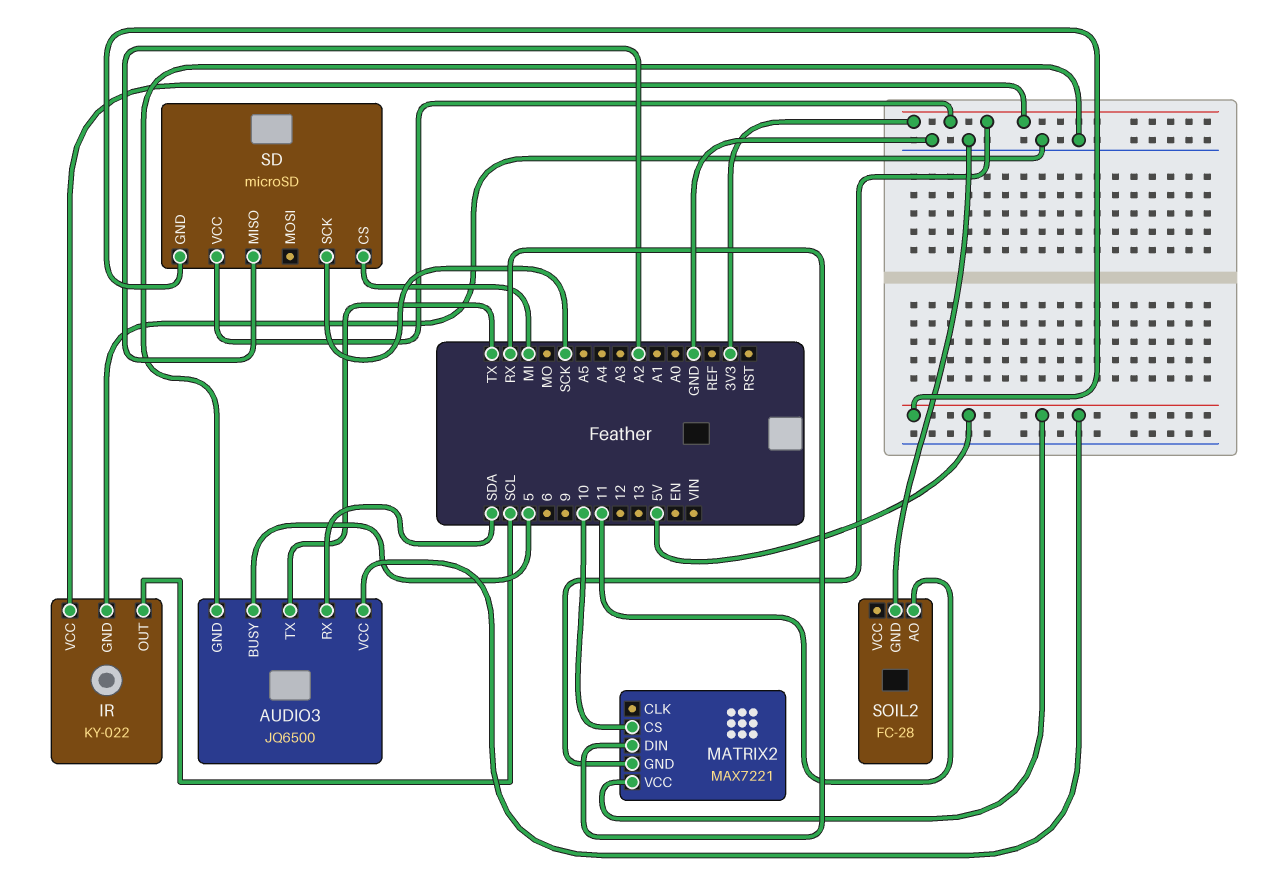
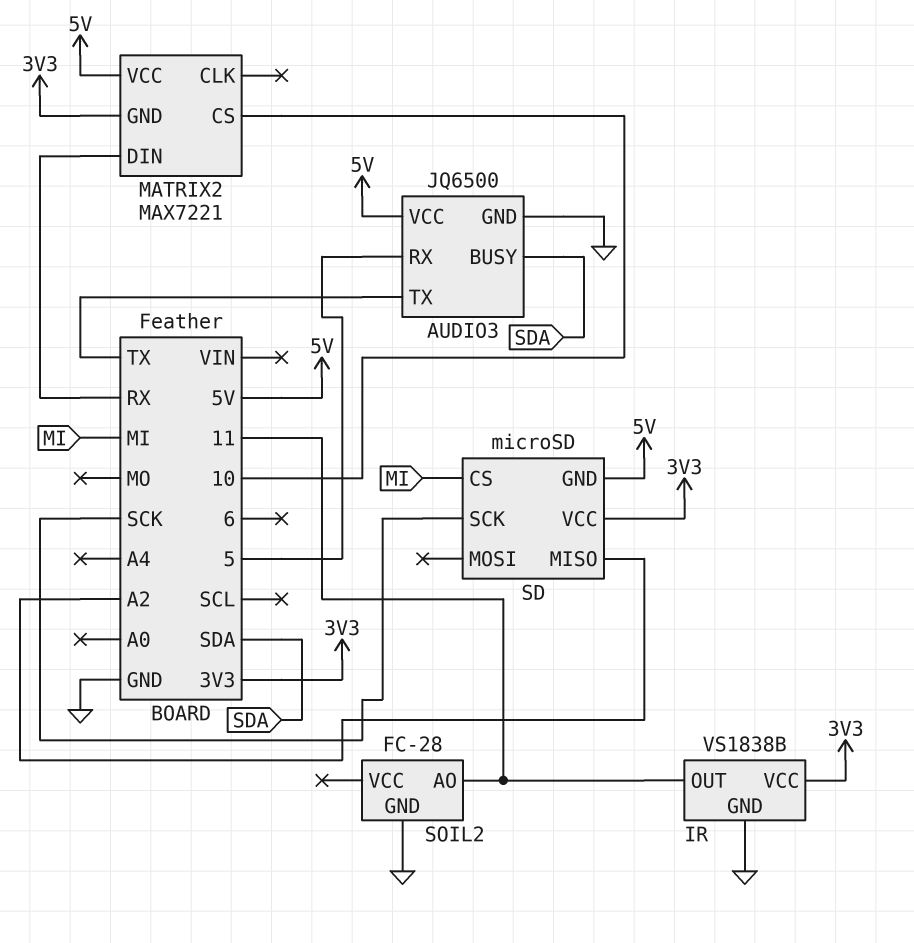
AUDIO3 pin BUSY: 5 -> SDA
AUDIO3 pin RX: SDA -> 5
IR: KY-022 -> VS1838B
IR pin OUT: SCL -> 11

